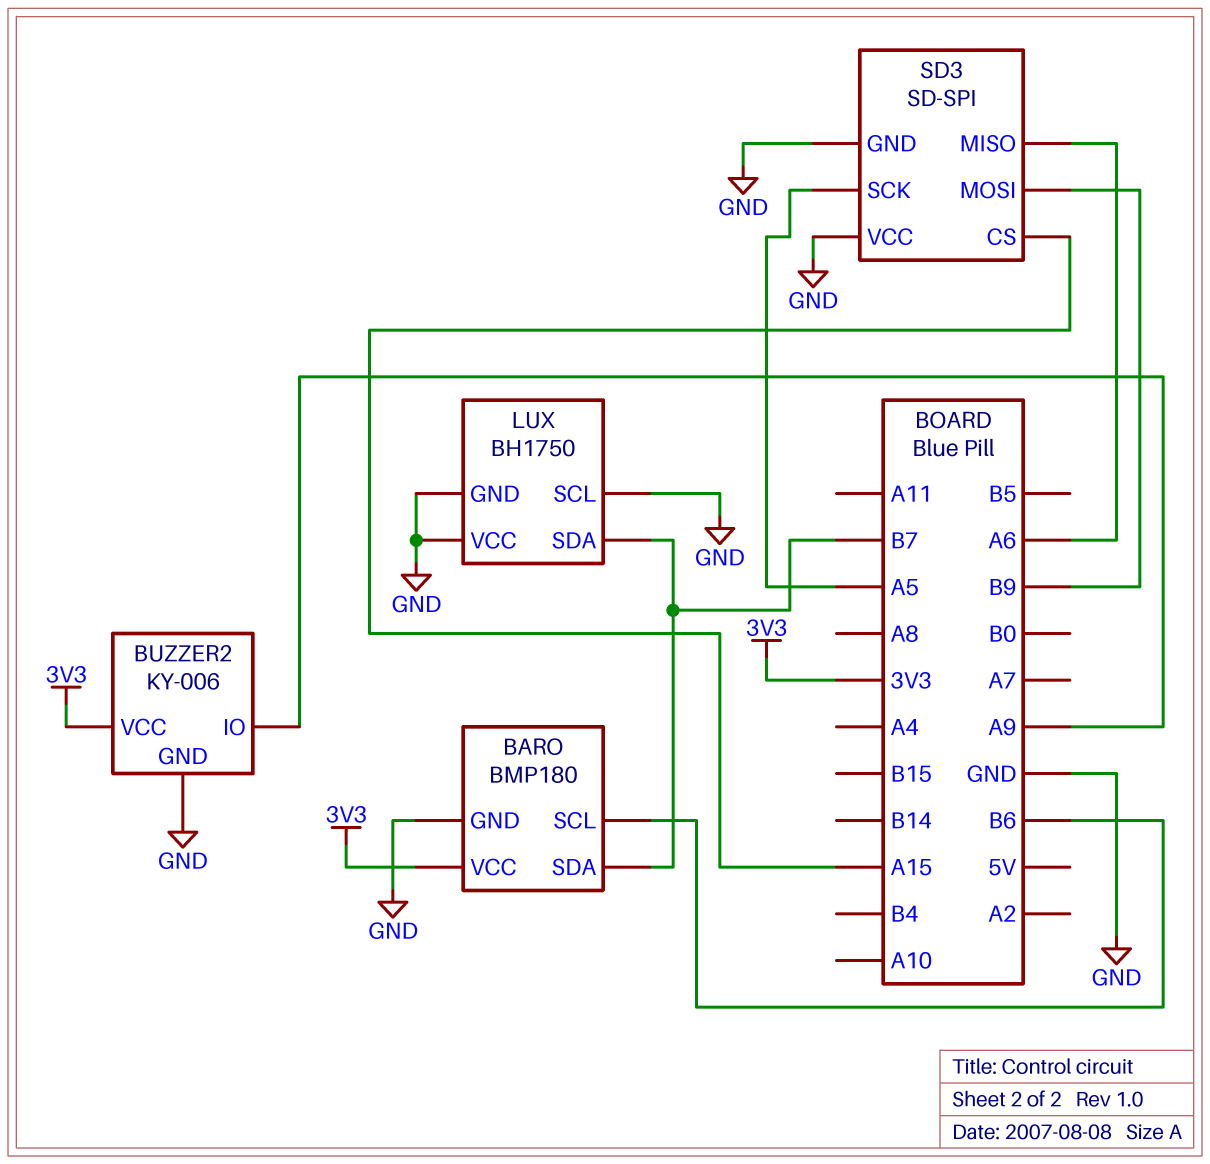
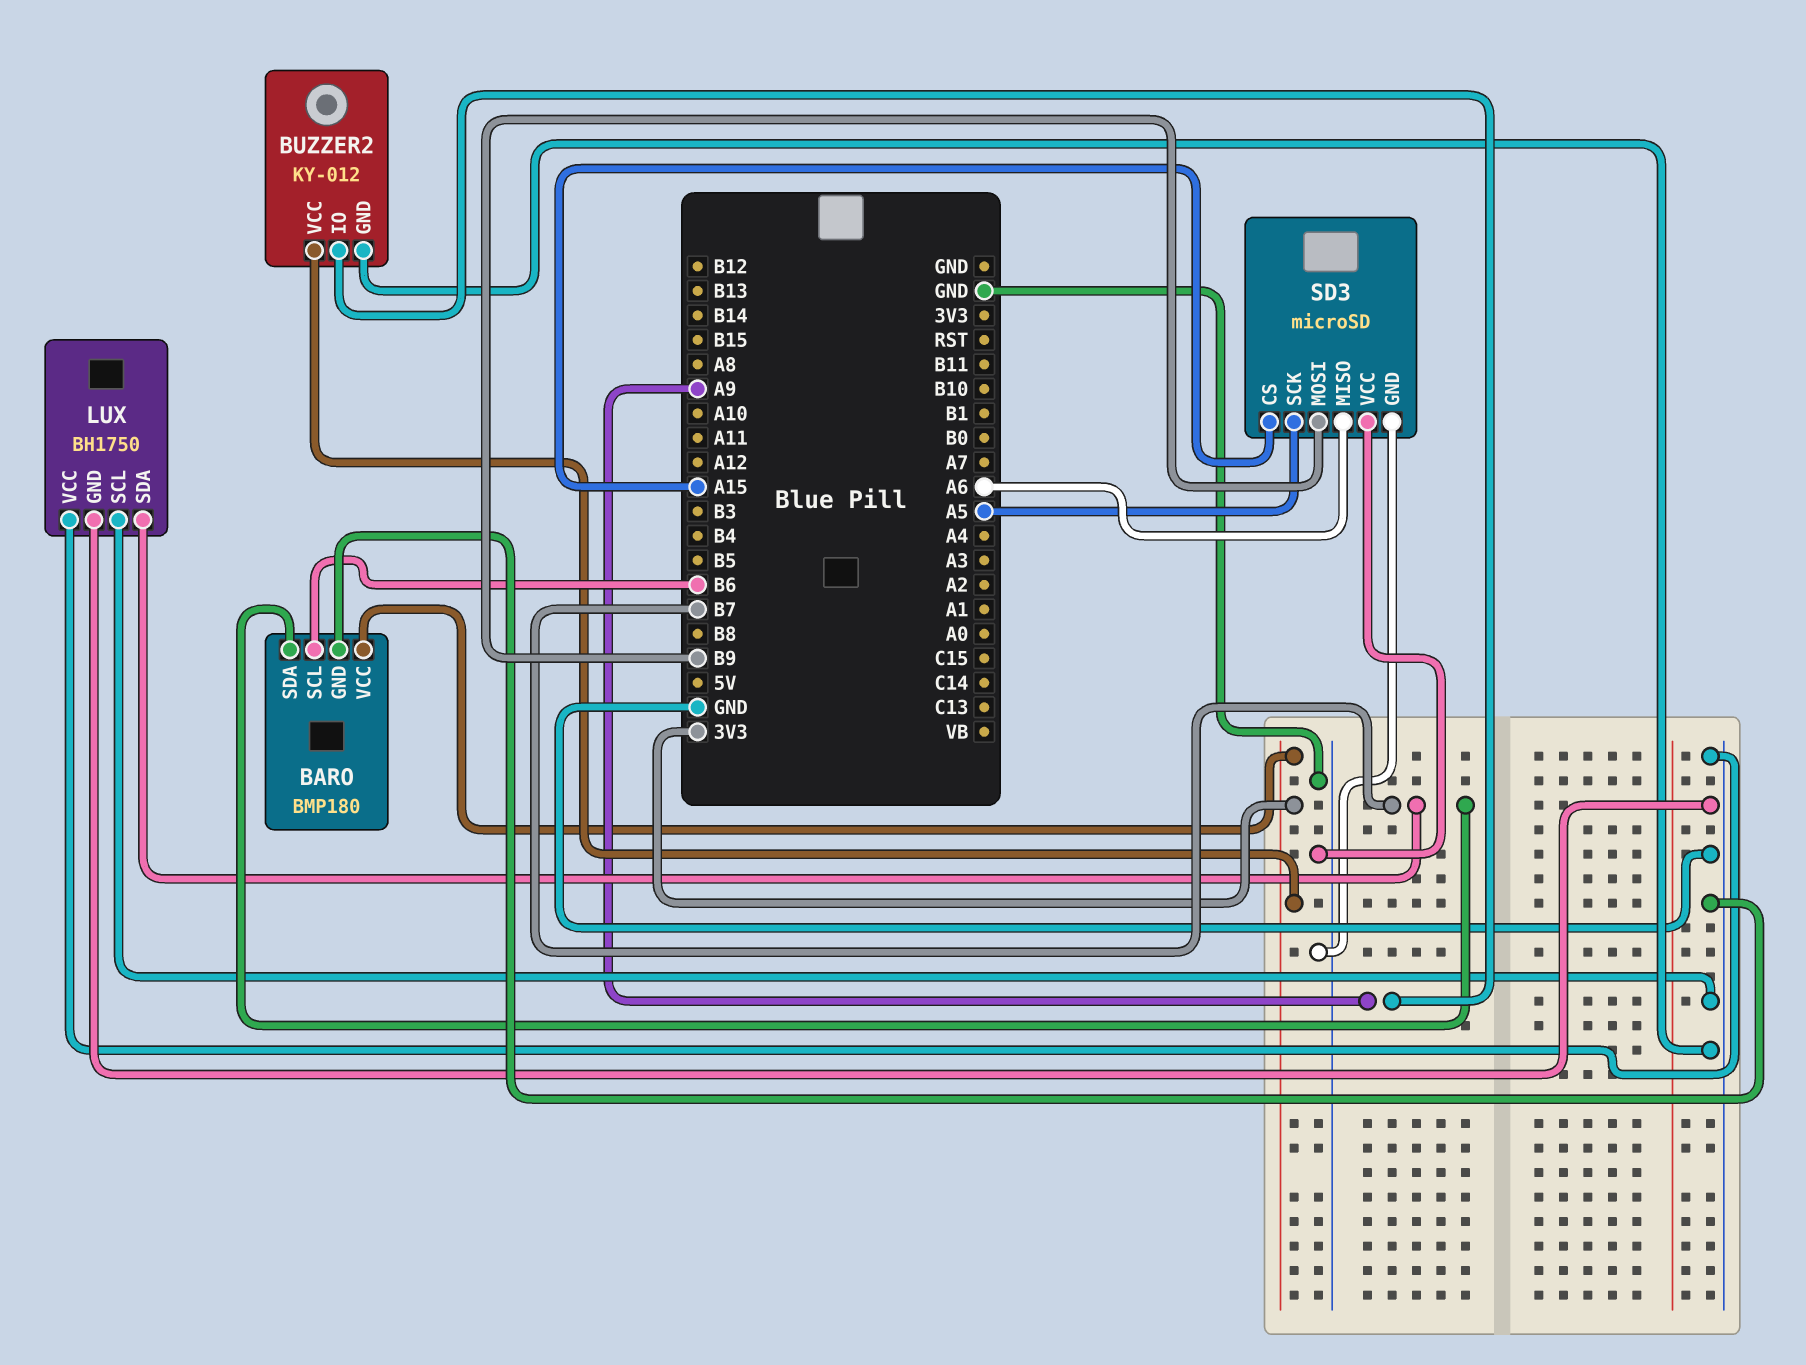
BUZZER2: KY-006 -> KY-012
SD3: SD-SPI -> microSD

